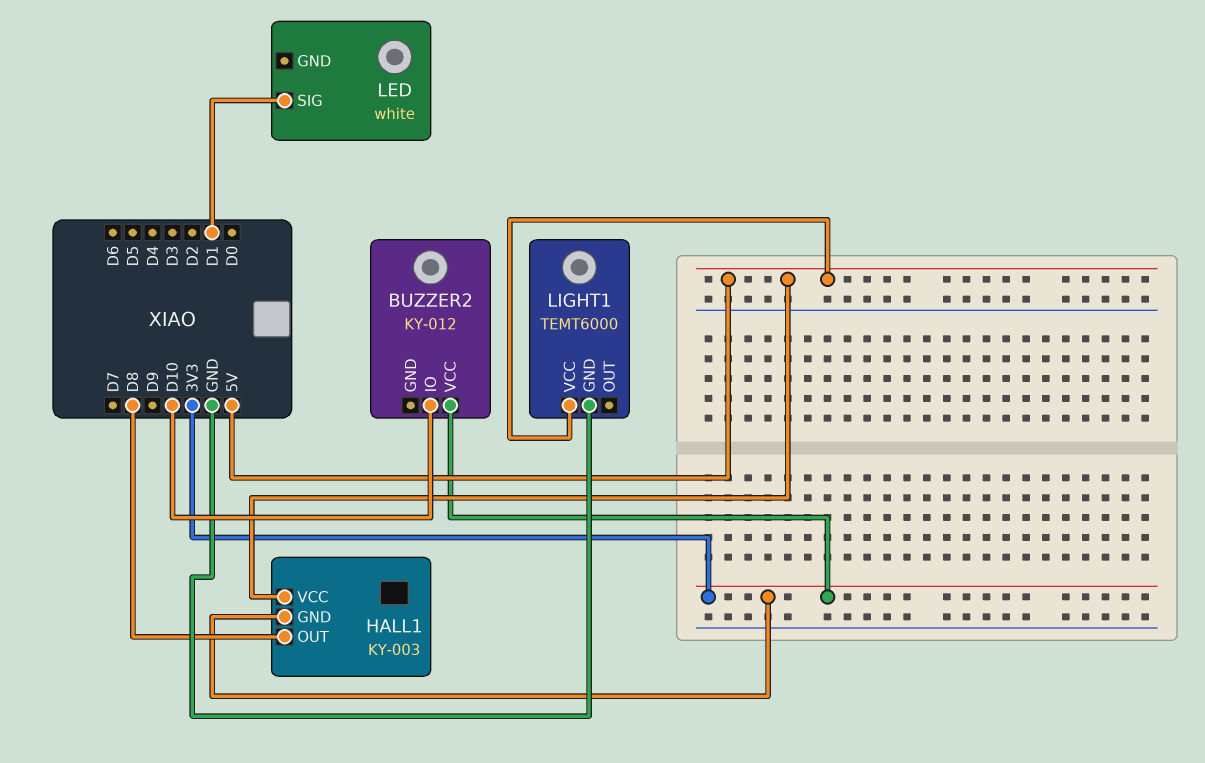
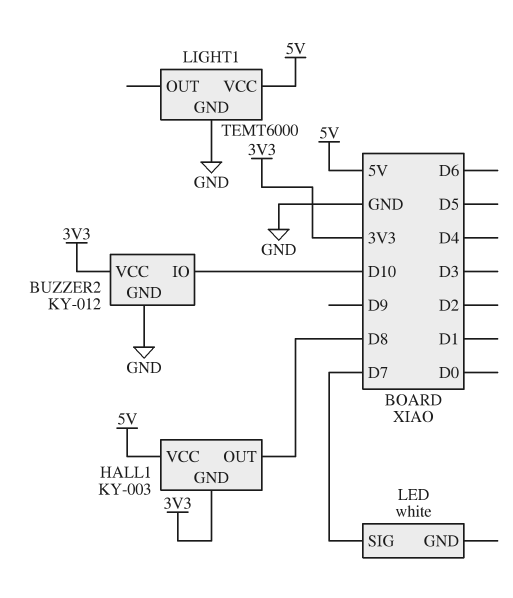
BUZZER2 pin GND: none -> GND
LED pin SIG: D1 -> D7

